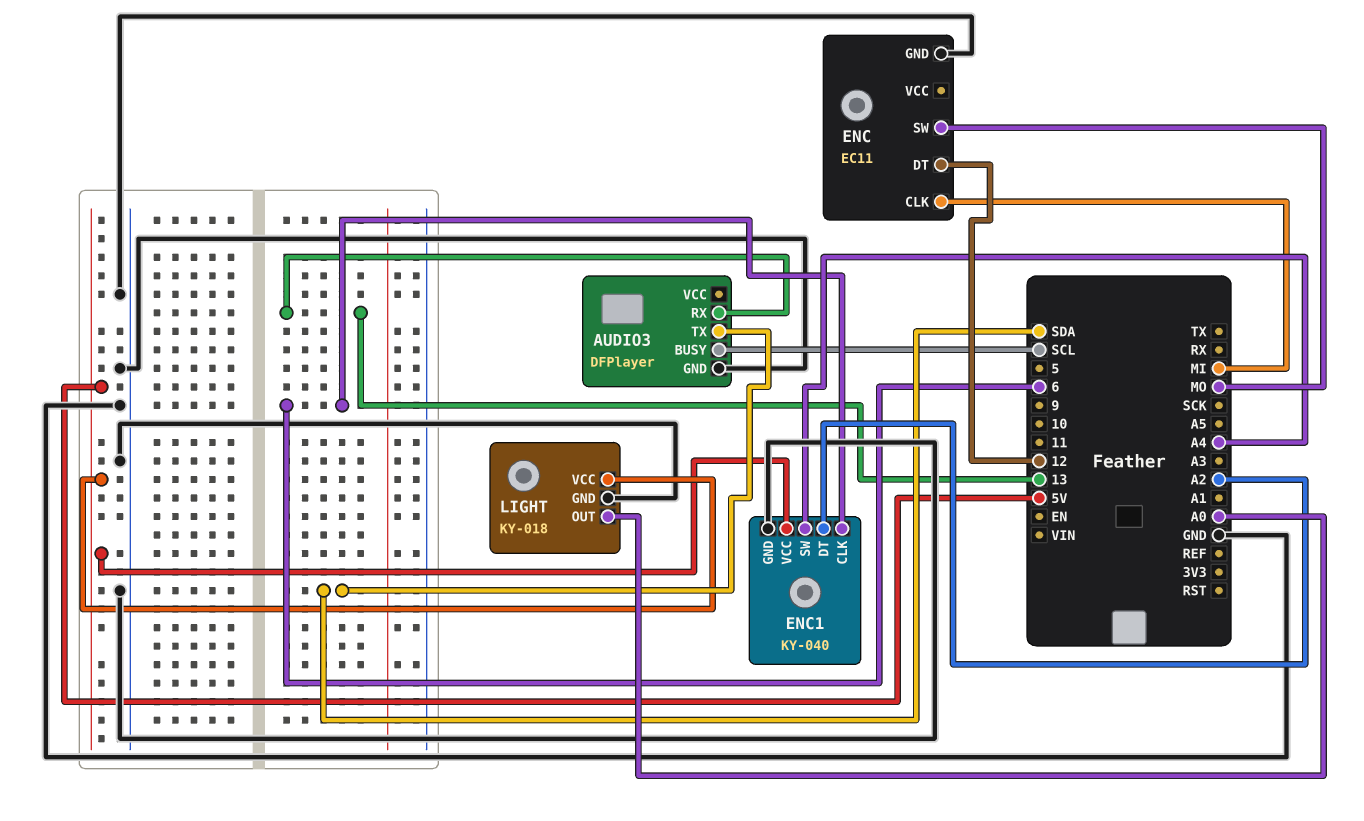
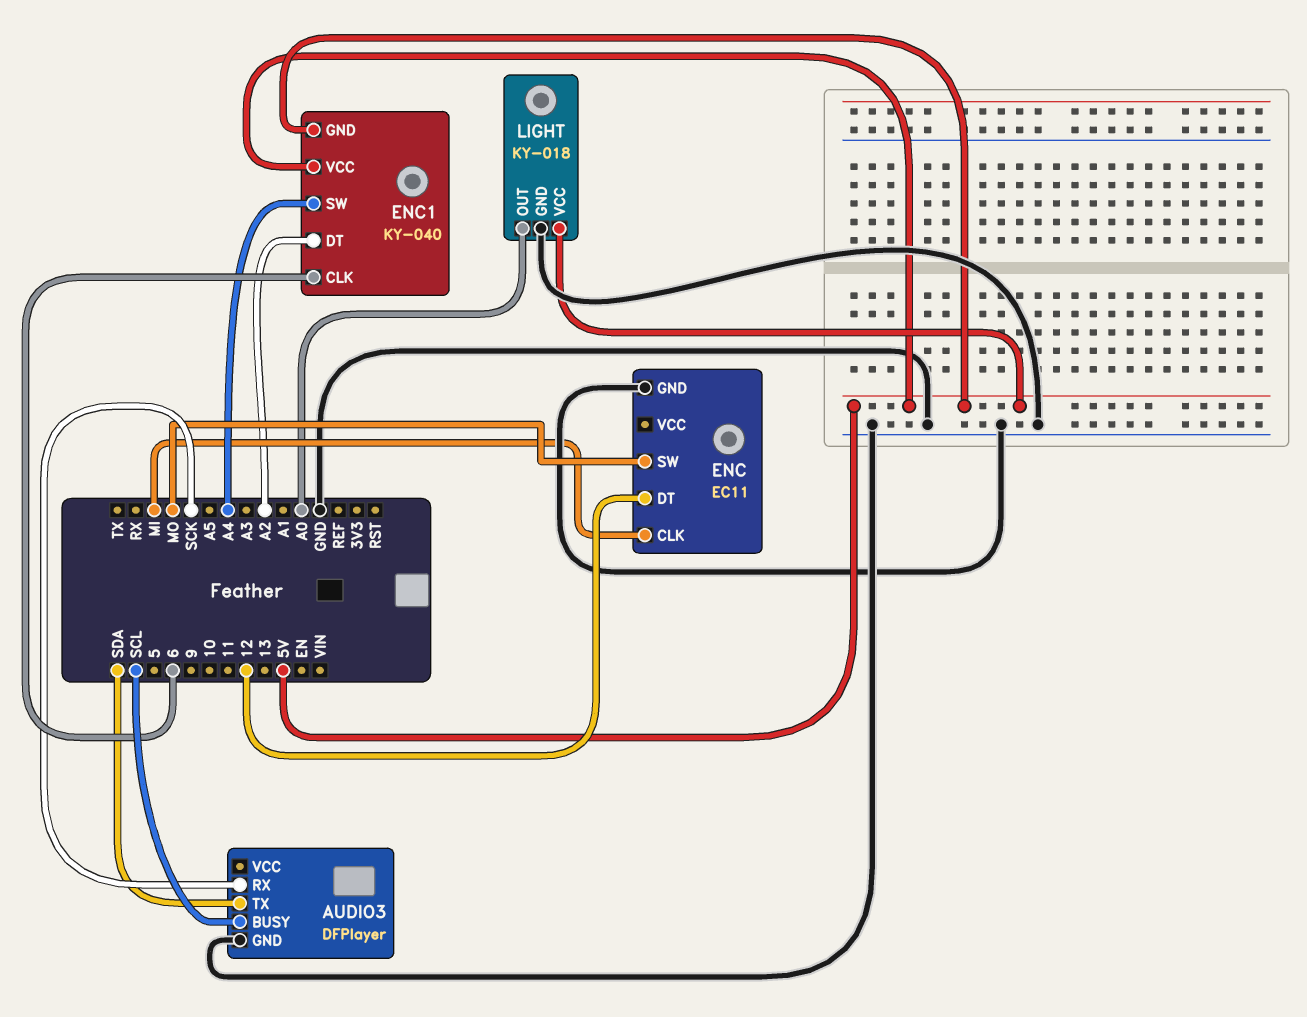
AUDIO3 pin RX: 13 -> SCK
ENC1 pin GND: GND -> 5V

